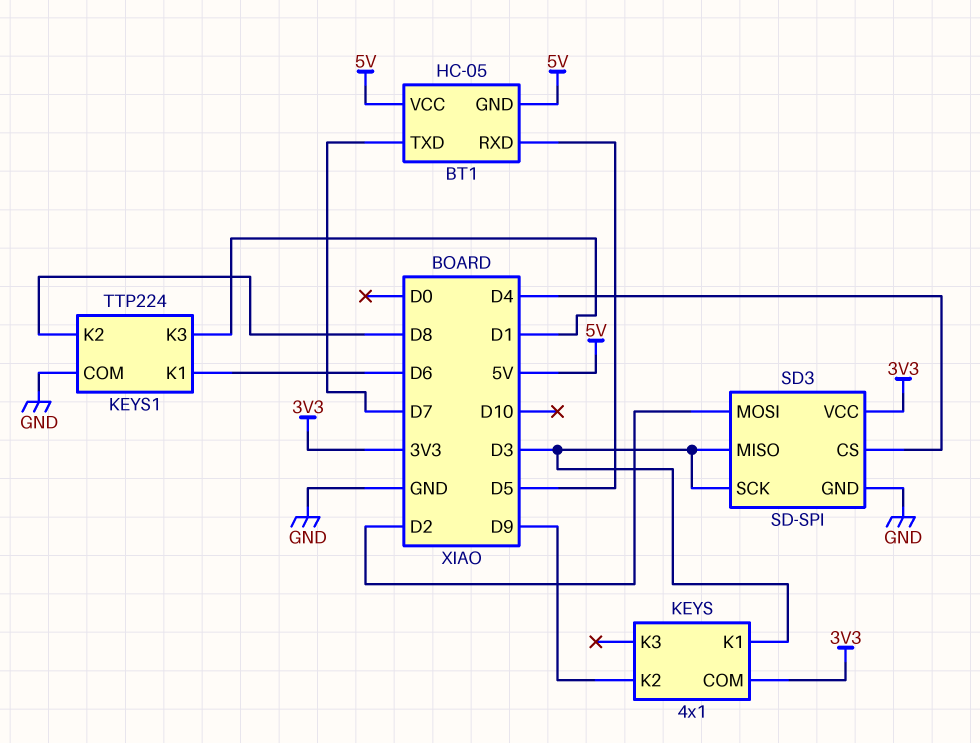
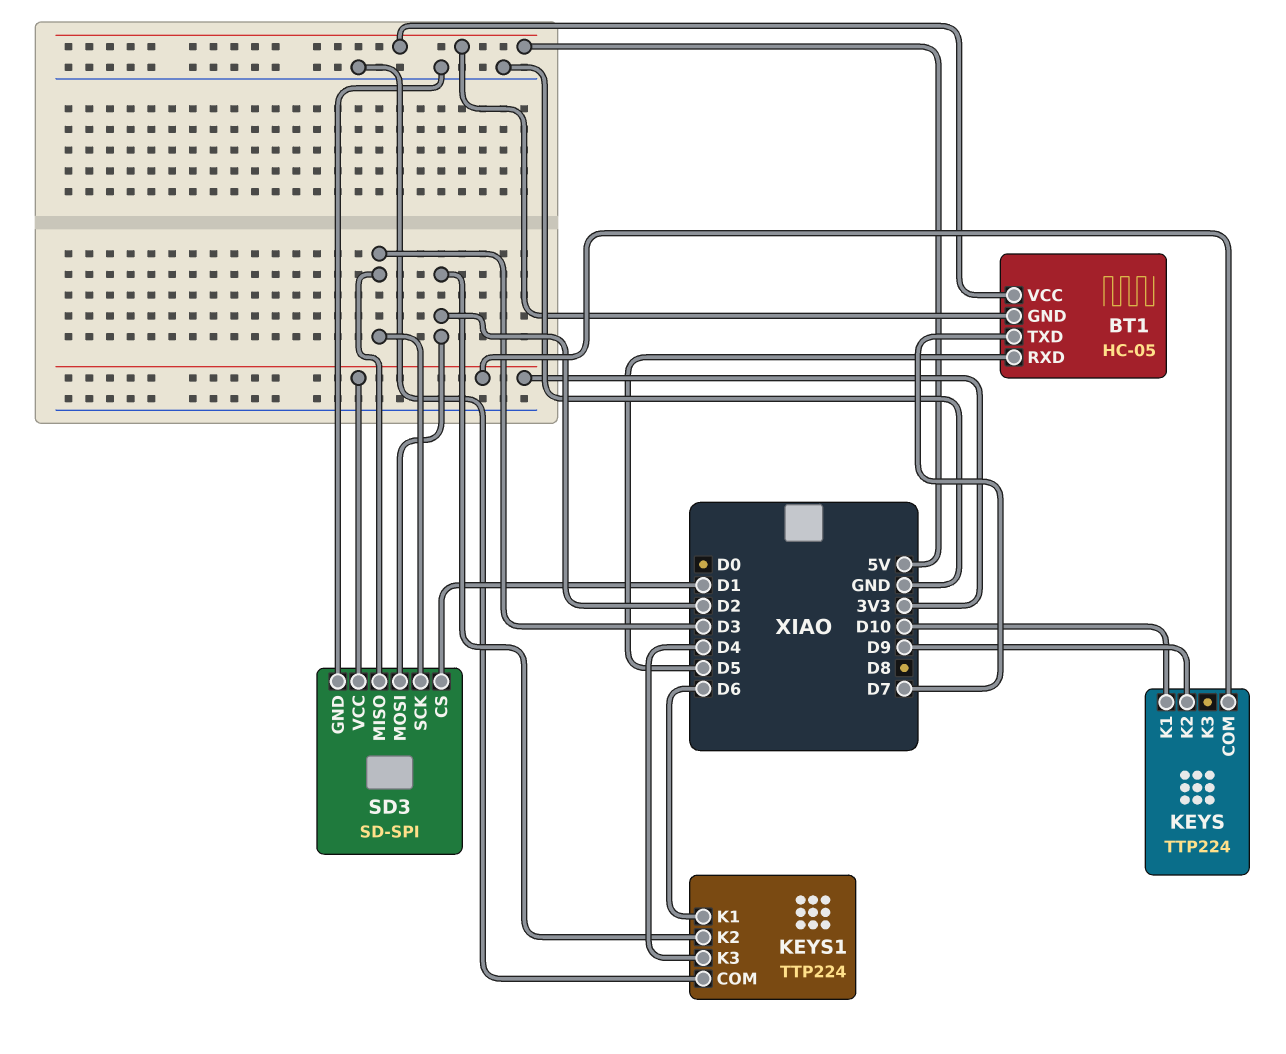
KEYS: 4x1 -> TTP224
KEYS pin K1: D3 -> D10
KEYS1 pin K2: D8 -> D2
KEYS1 pin K3: D1 -> D4
SD3 pin CS: D4 -> D1

